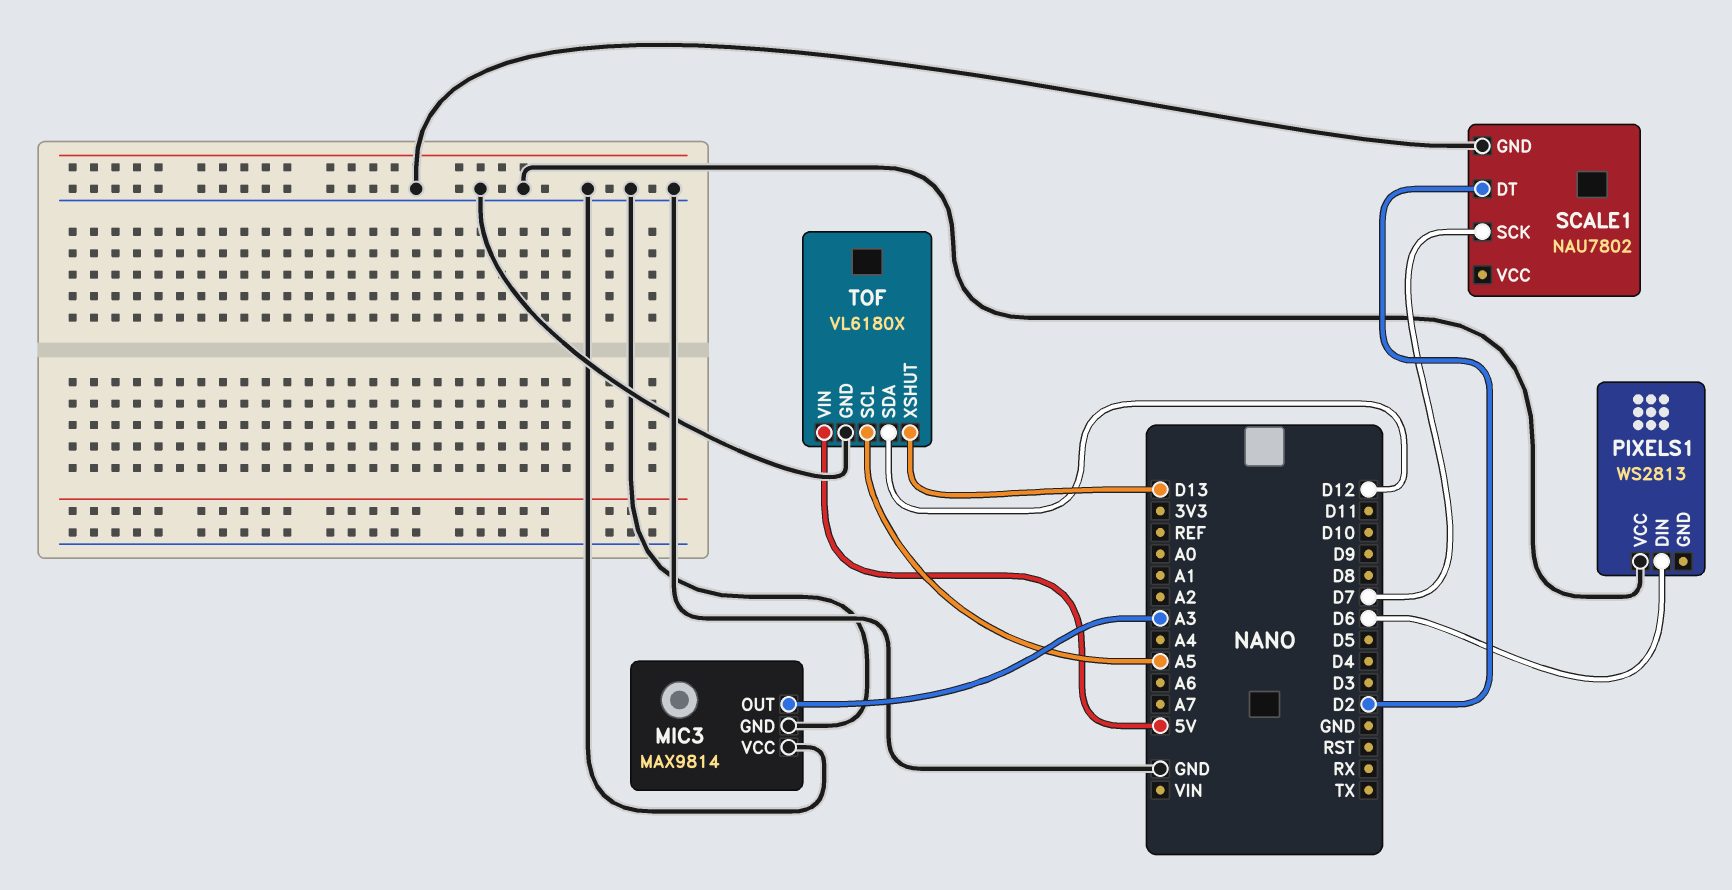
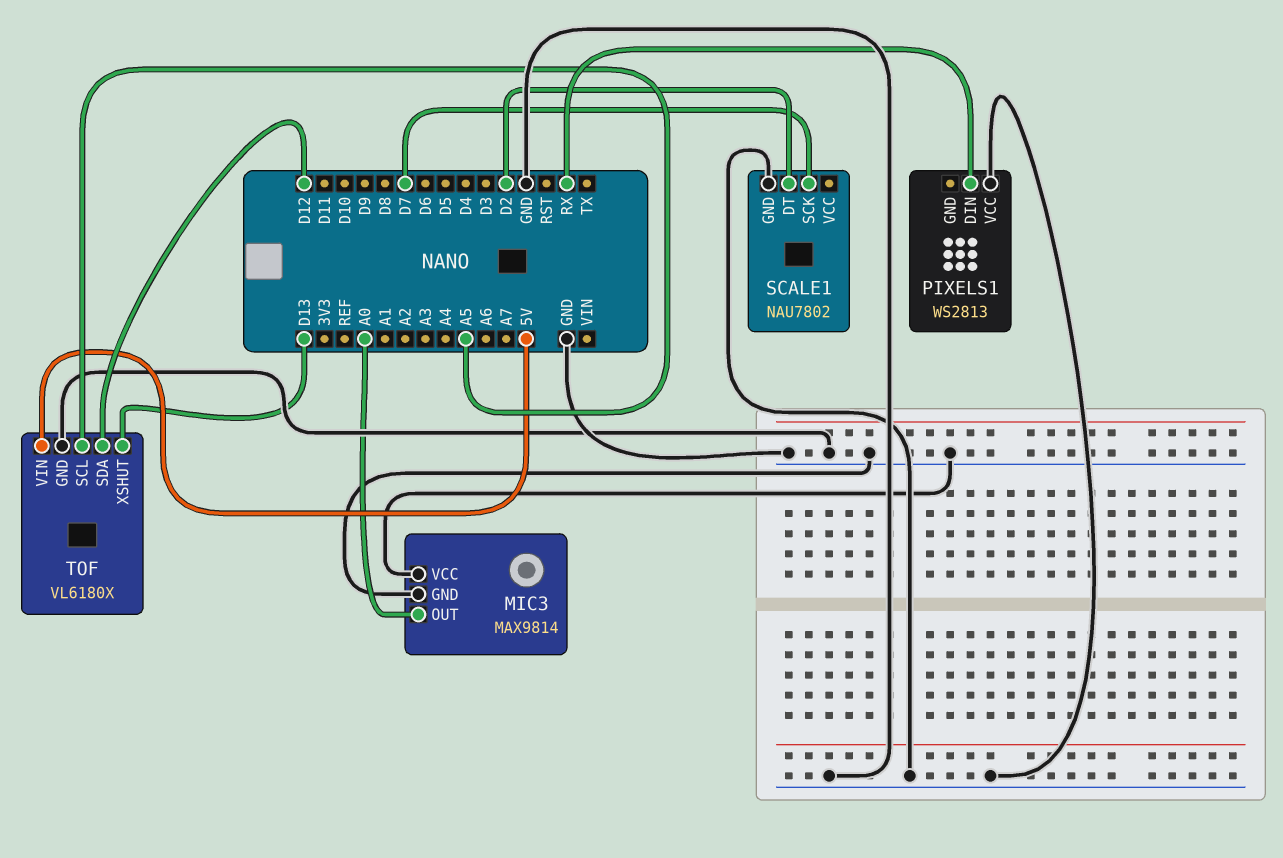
MIC3 pin OUT: A3 -> A0
PIXELS1 pin DIN: D6 -> RX

